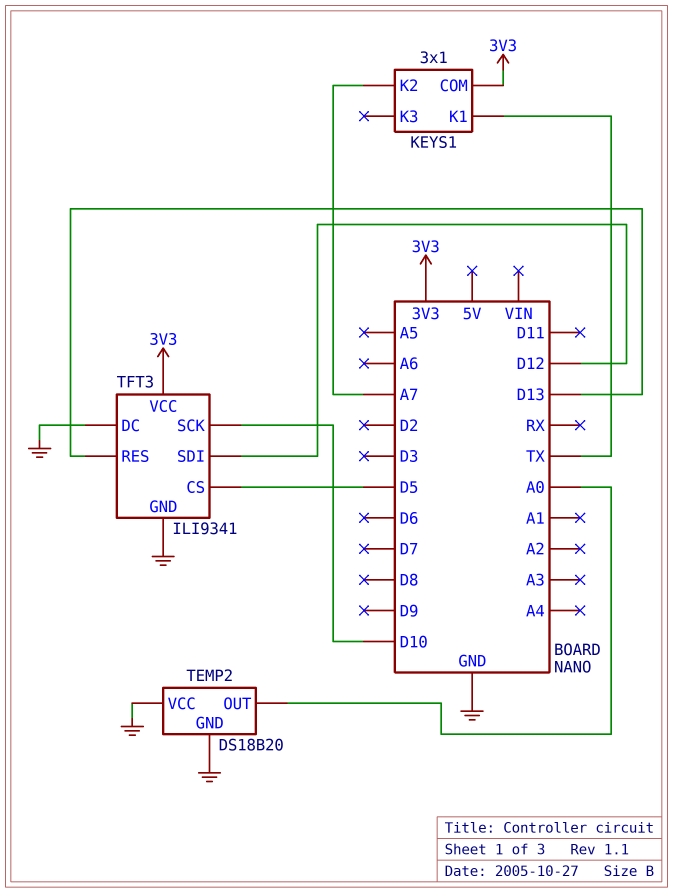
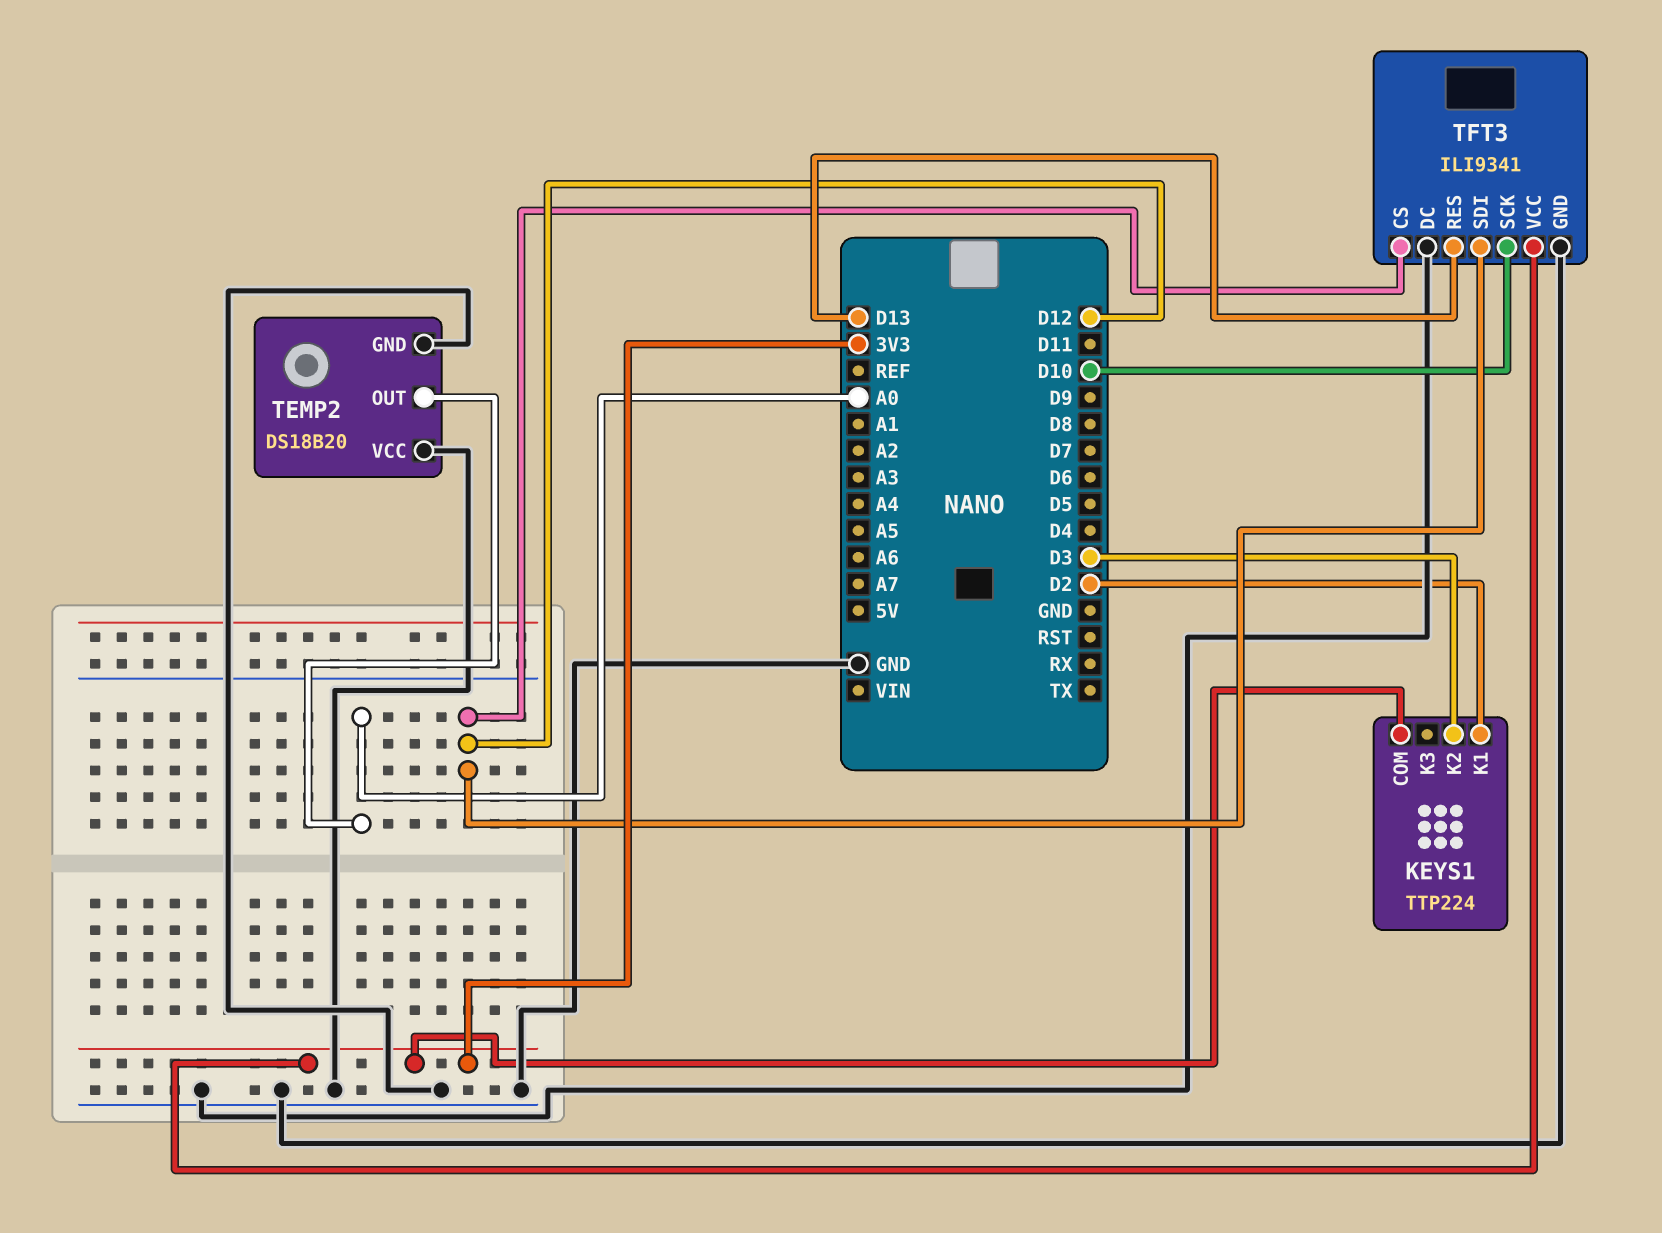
KEYS1: 3x1 -> TTP224
KEYS1 pin K1: TX -> D2
KEYS1 pin K2: A7 -> D3
TFT3 pin CS: D5 -> D12

